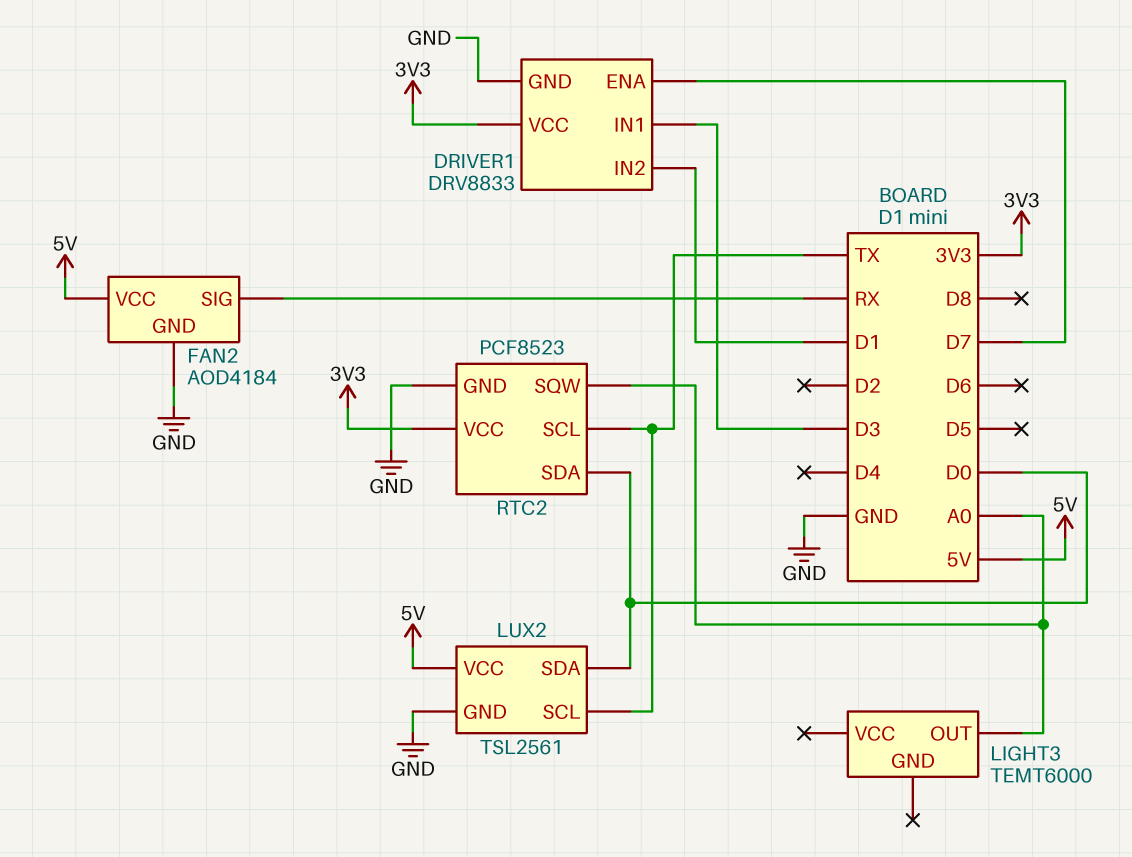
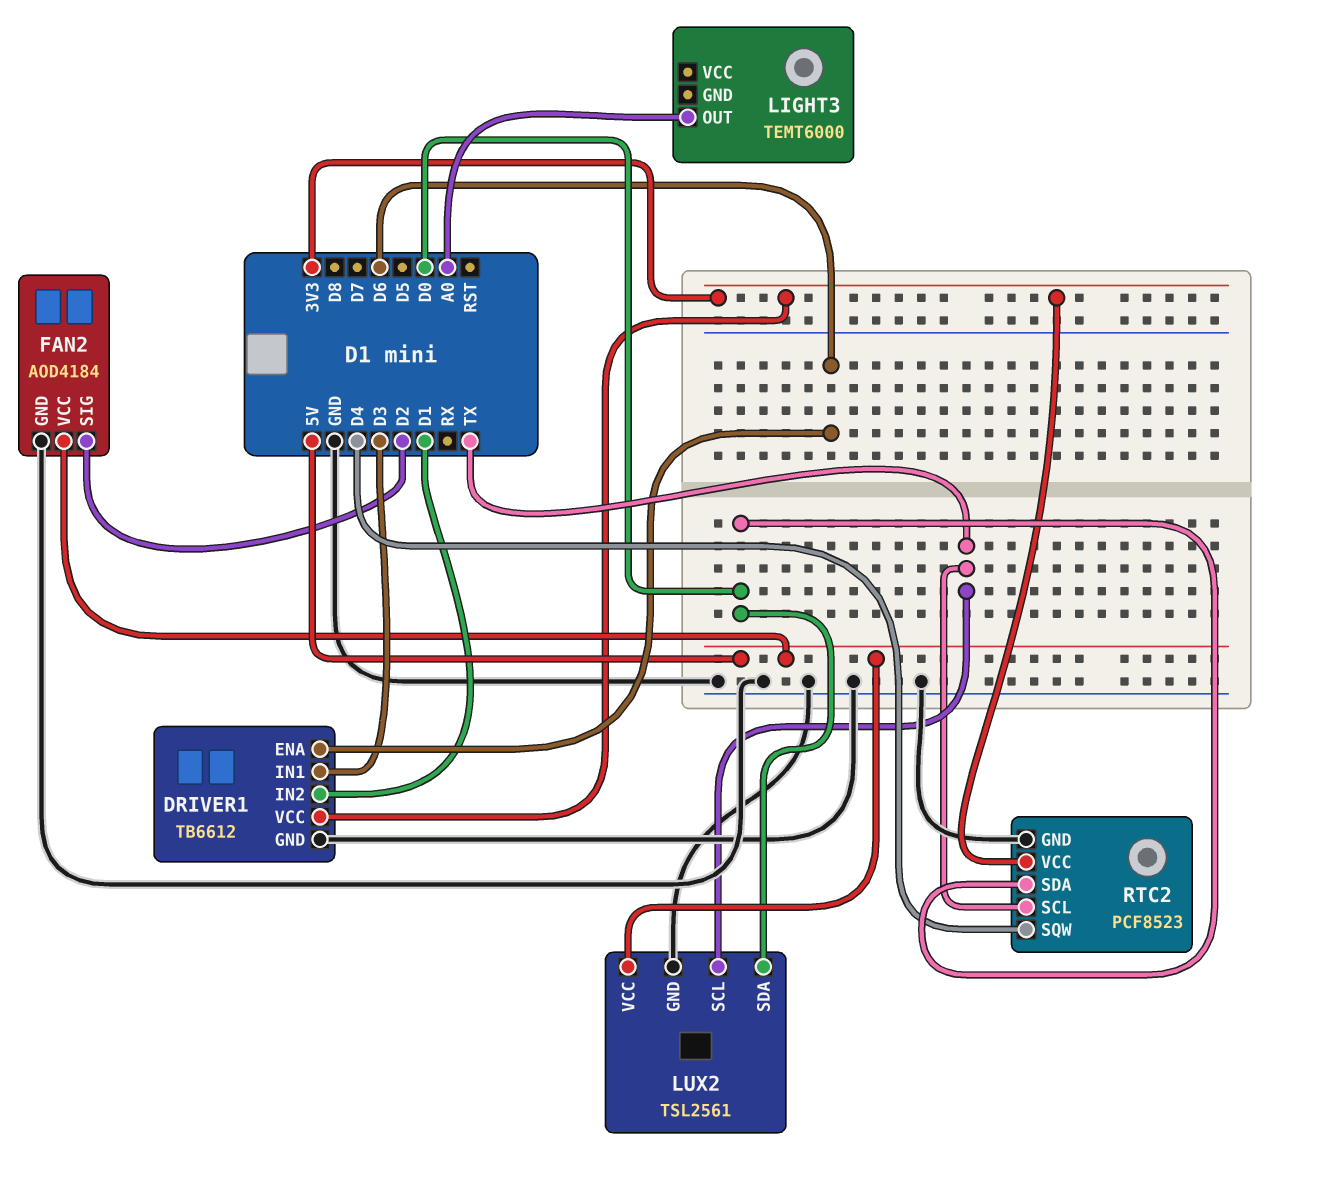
DRIVER1: DRV8833 -> TB6612
DRIVER1 pin ENA: D7 -> D6
FAN2 pin SIG: RX -> D2
RTC2 pin SQW: A0 -> D4

